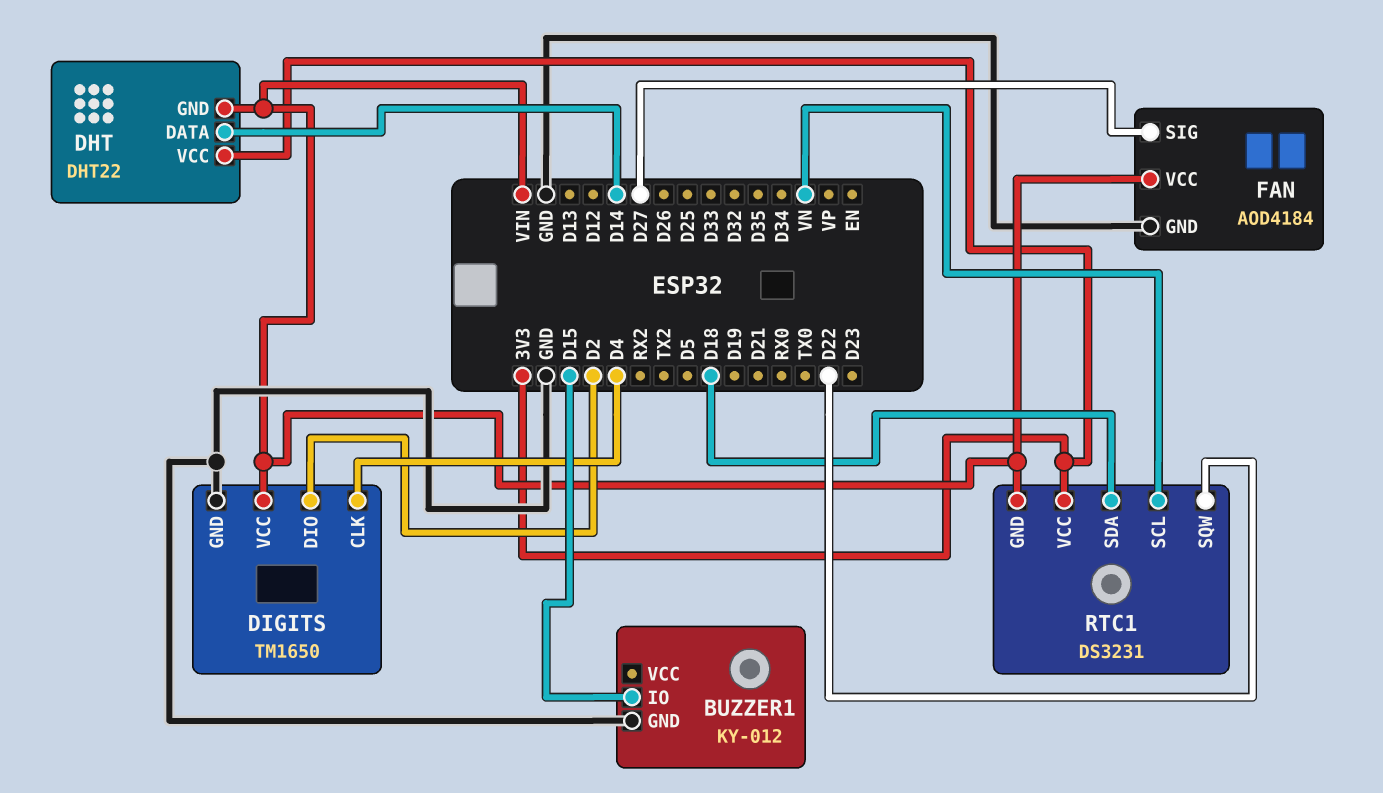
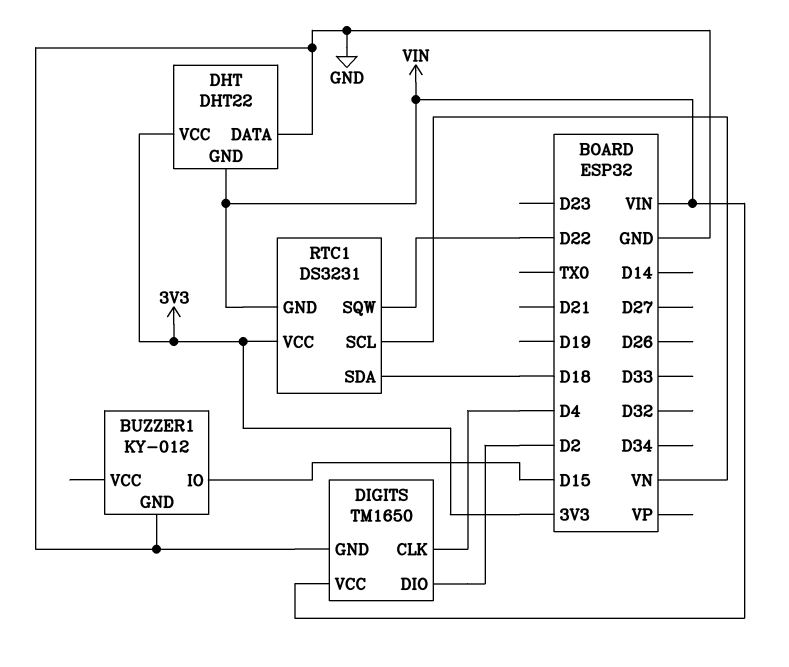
DHT pin DATA: D14 -> GND
FAN: AOD4184 -> none
FAN pin GND: GND -> none
FAN pin SIG: D27 -> none
FAN pin VCC: VIN -> none

